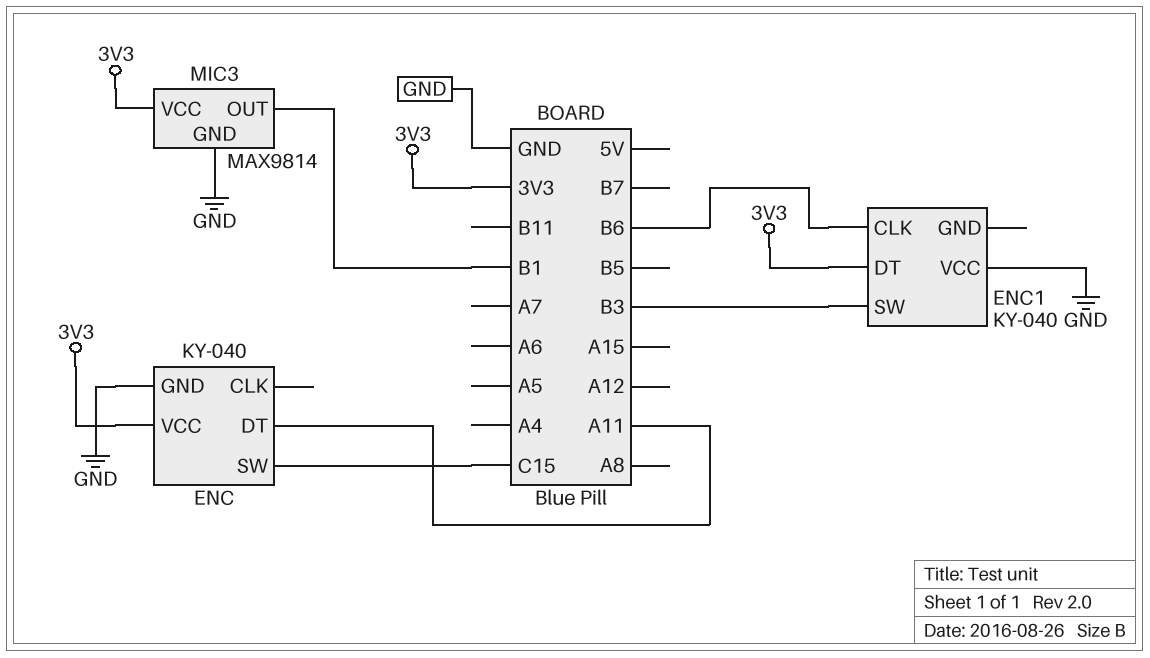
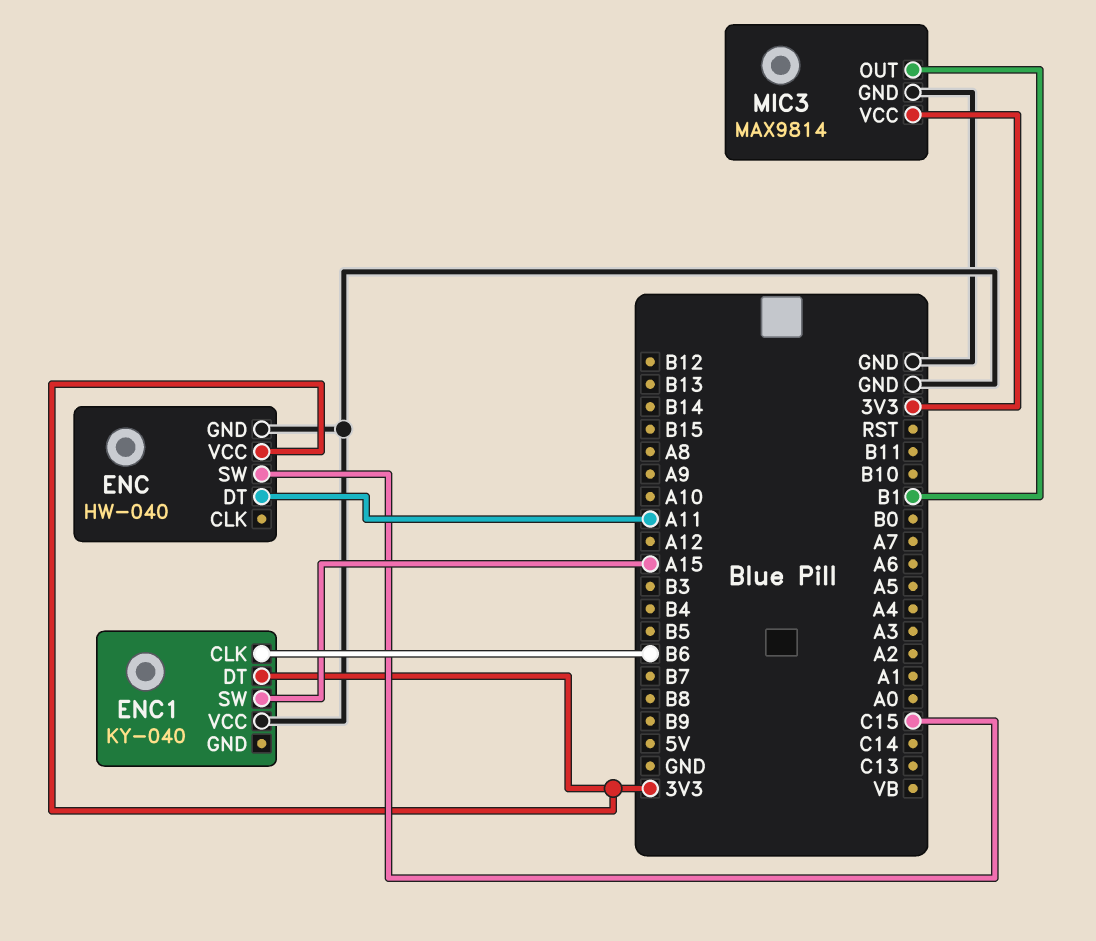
ENC: KY-040 -> HW-040
ENC1 pin SW: B3 -> A15

